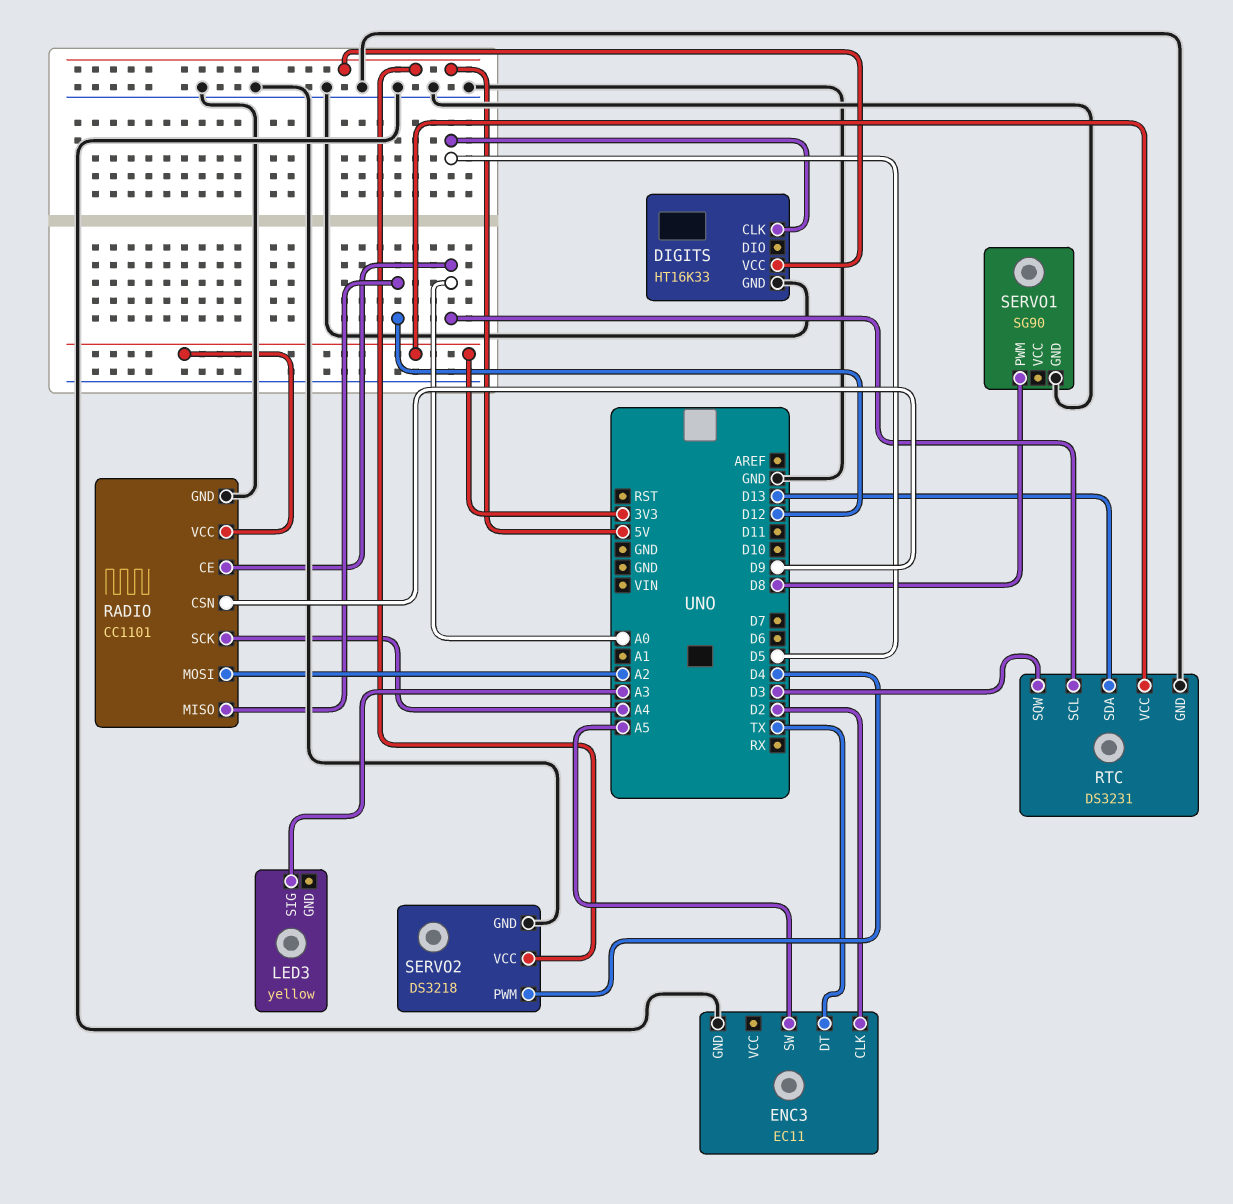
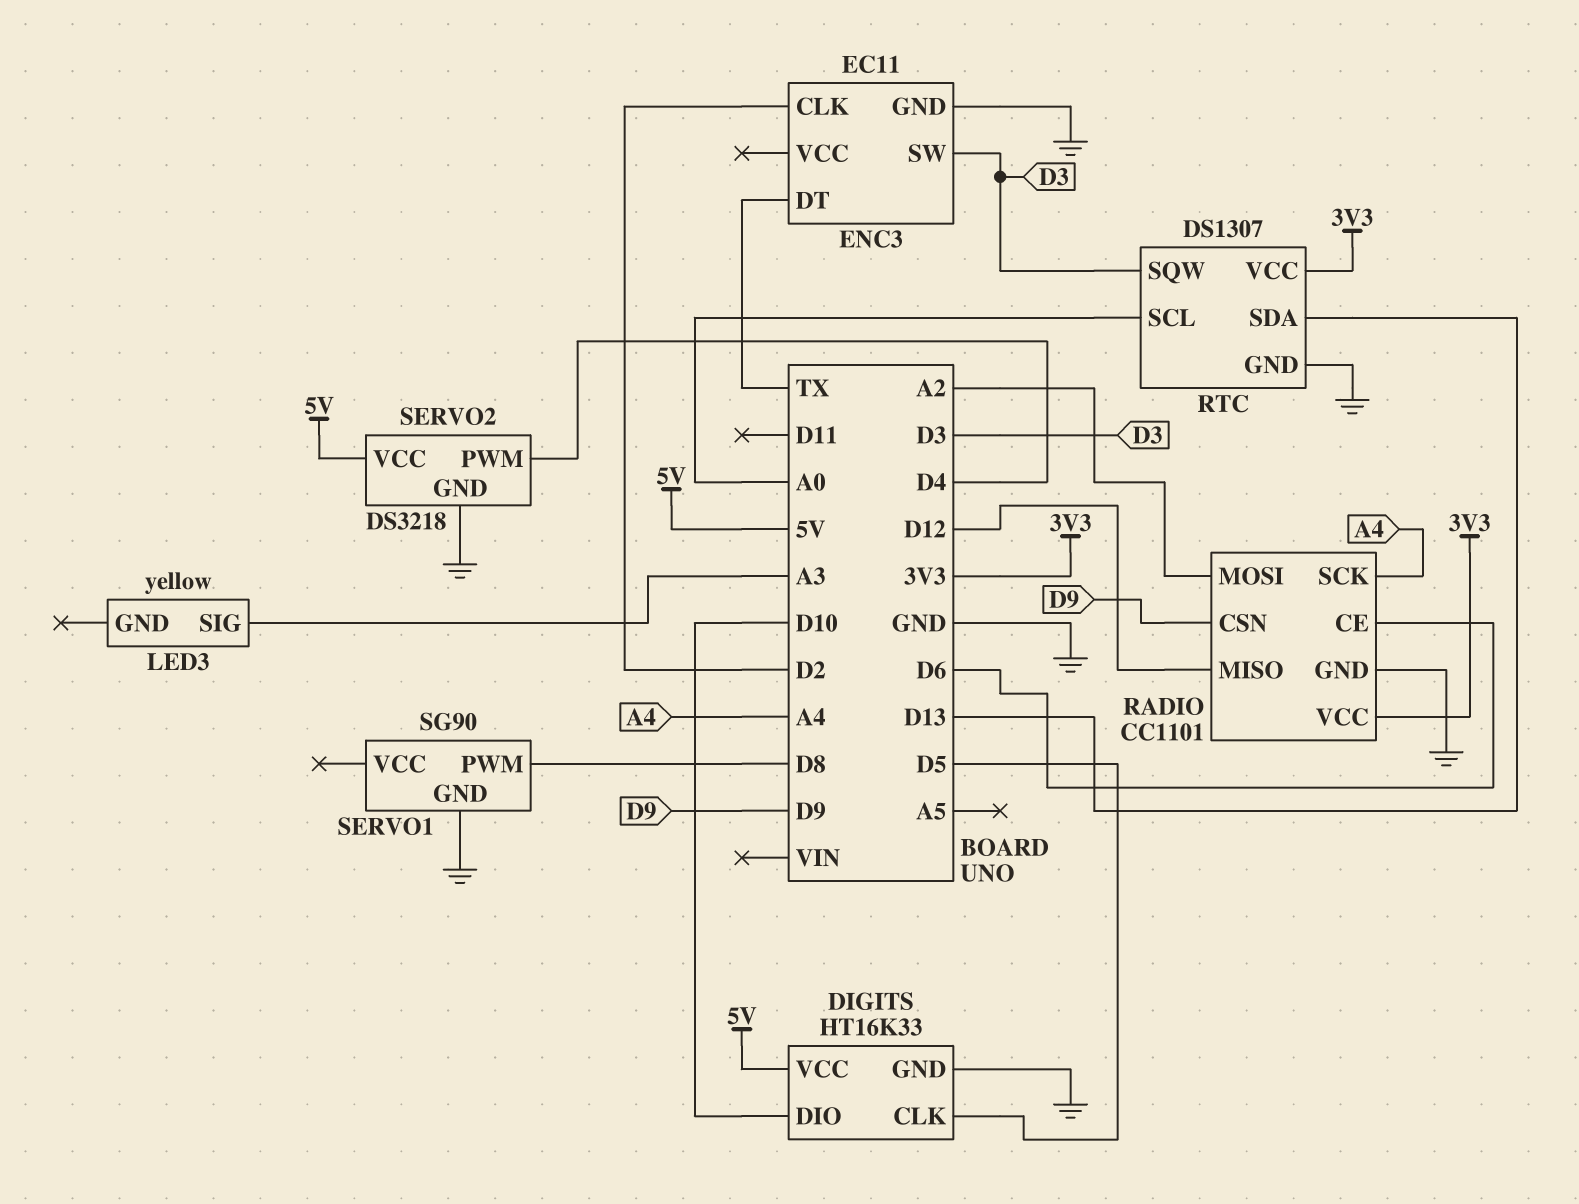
DIGITS pin DIO: none -> D10
ENC3 pin SW: A5 -> D3
RADIO pin CE: A0 -> D6
RTC: DS3231 -> DS1307

